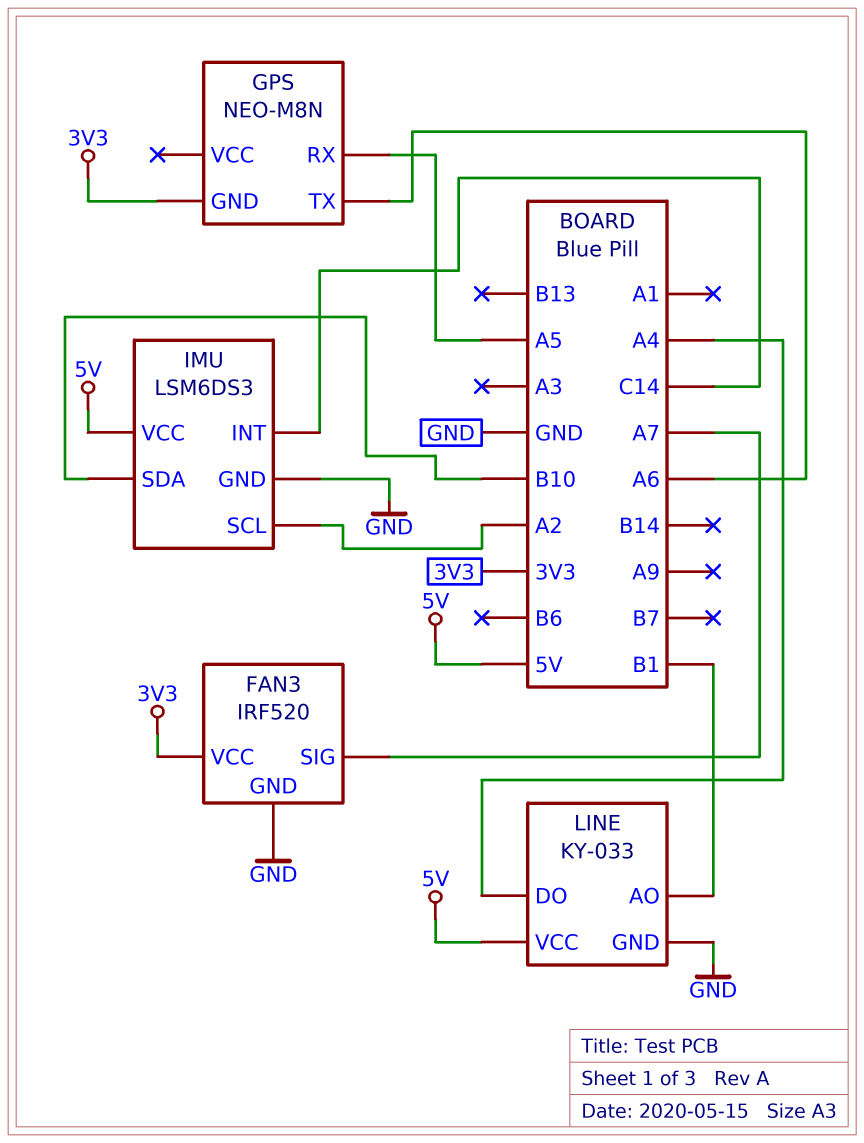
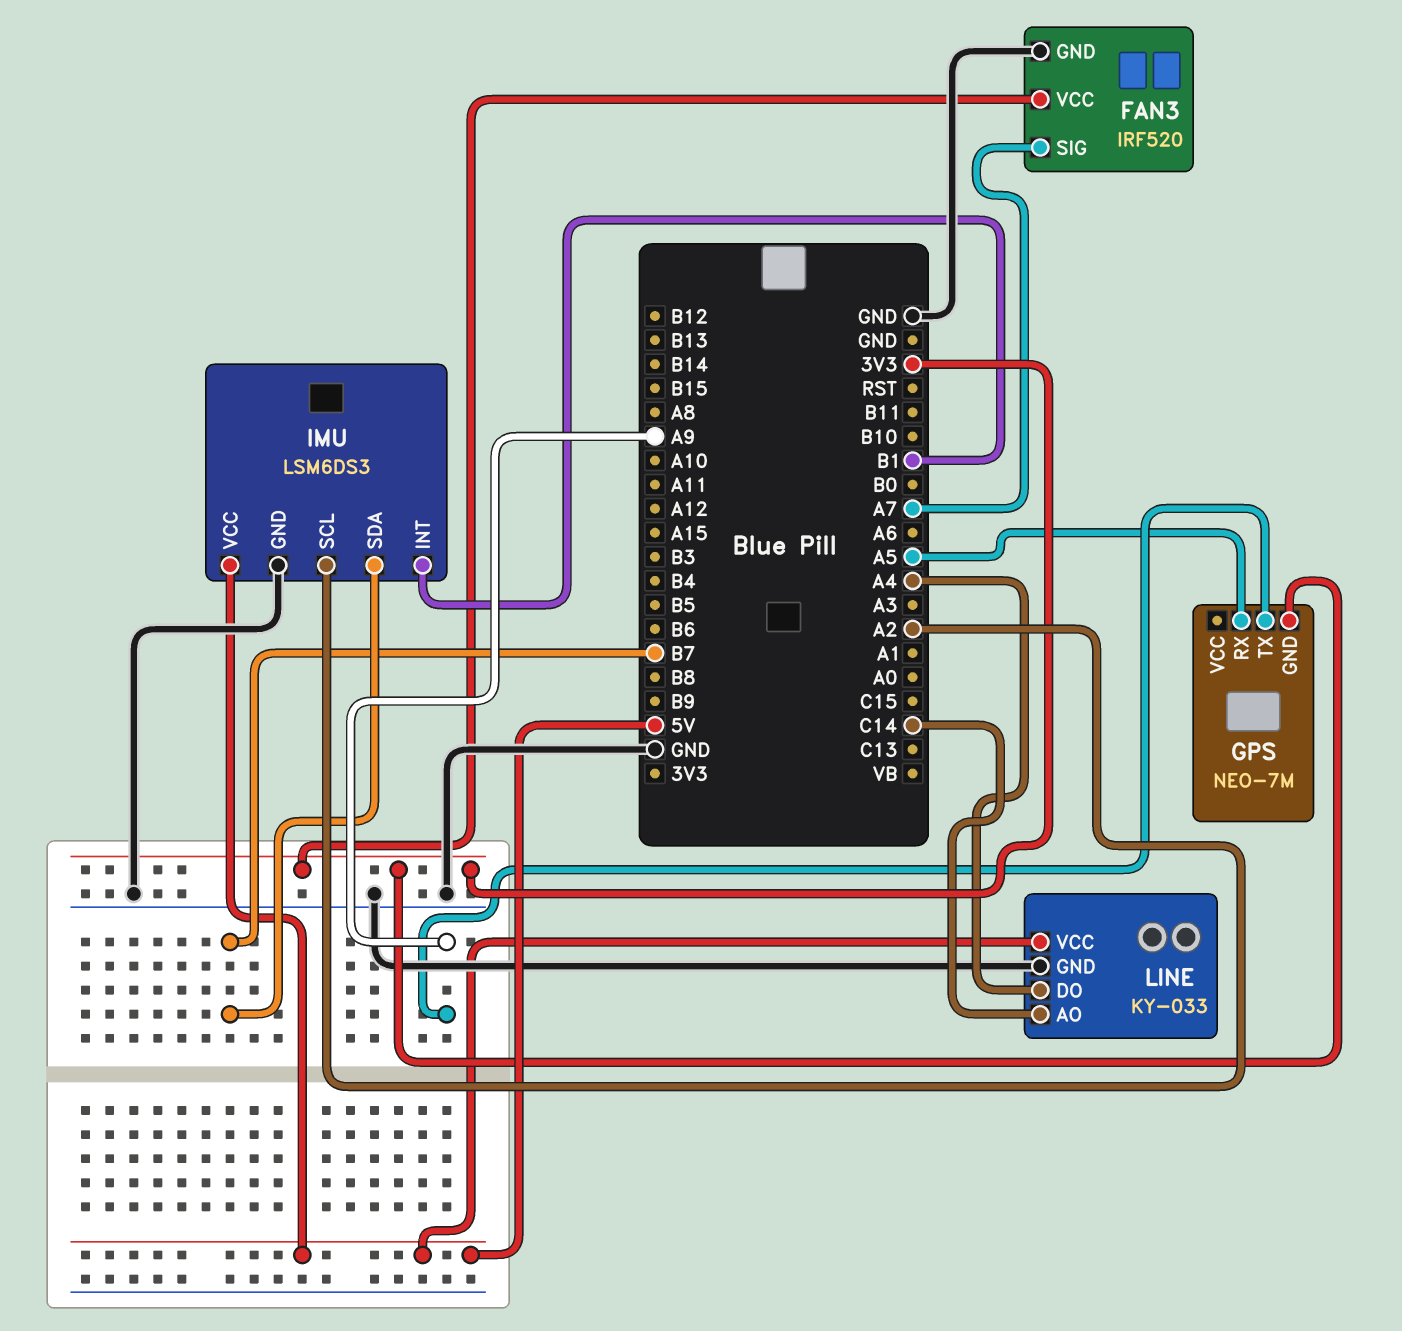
GPS: NEO-M8N -> NEO-7M
GPS pin TX: A6 -> A9
IMU pin INT: C14 -> B1
IMU pin SDA: B10 -> B7
LINE pin AO: B1 -> C14

